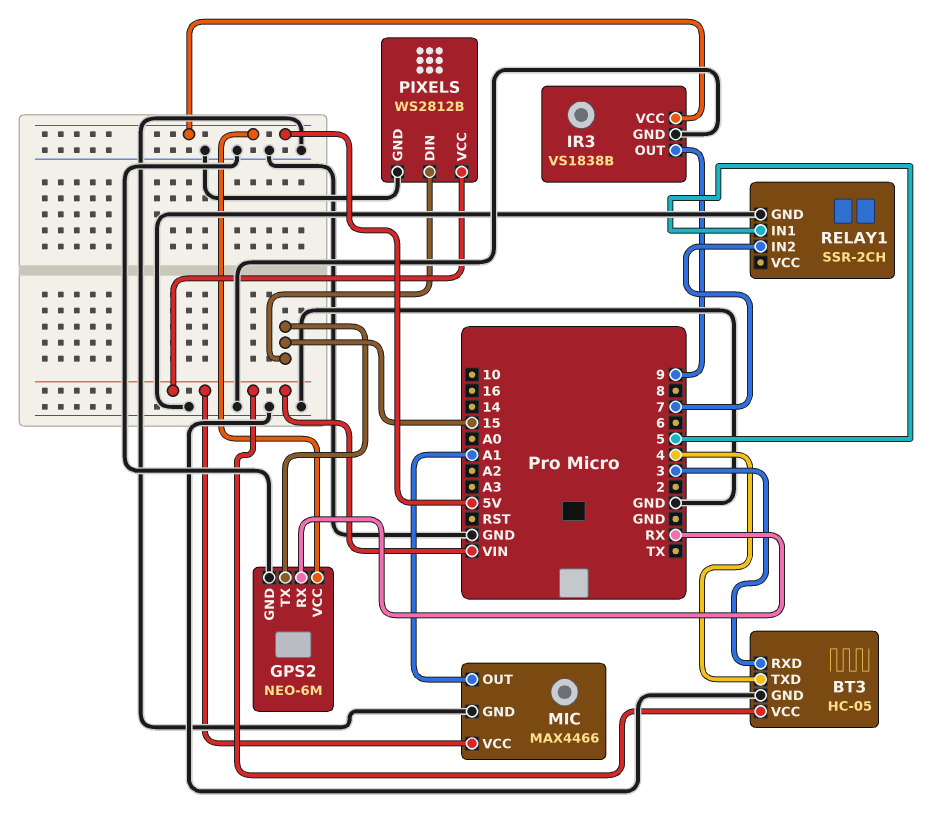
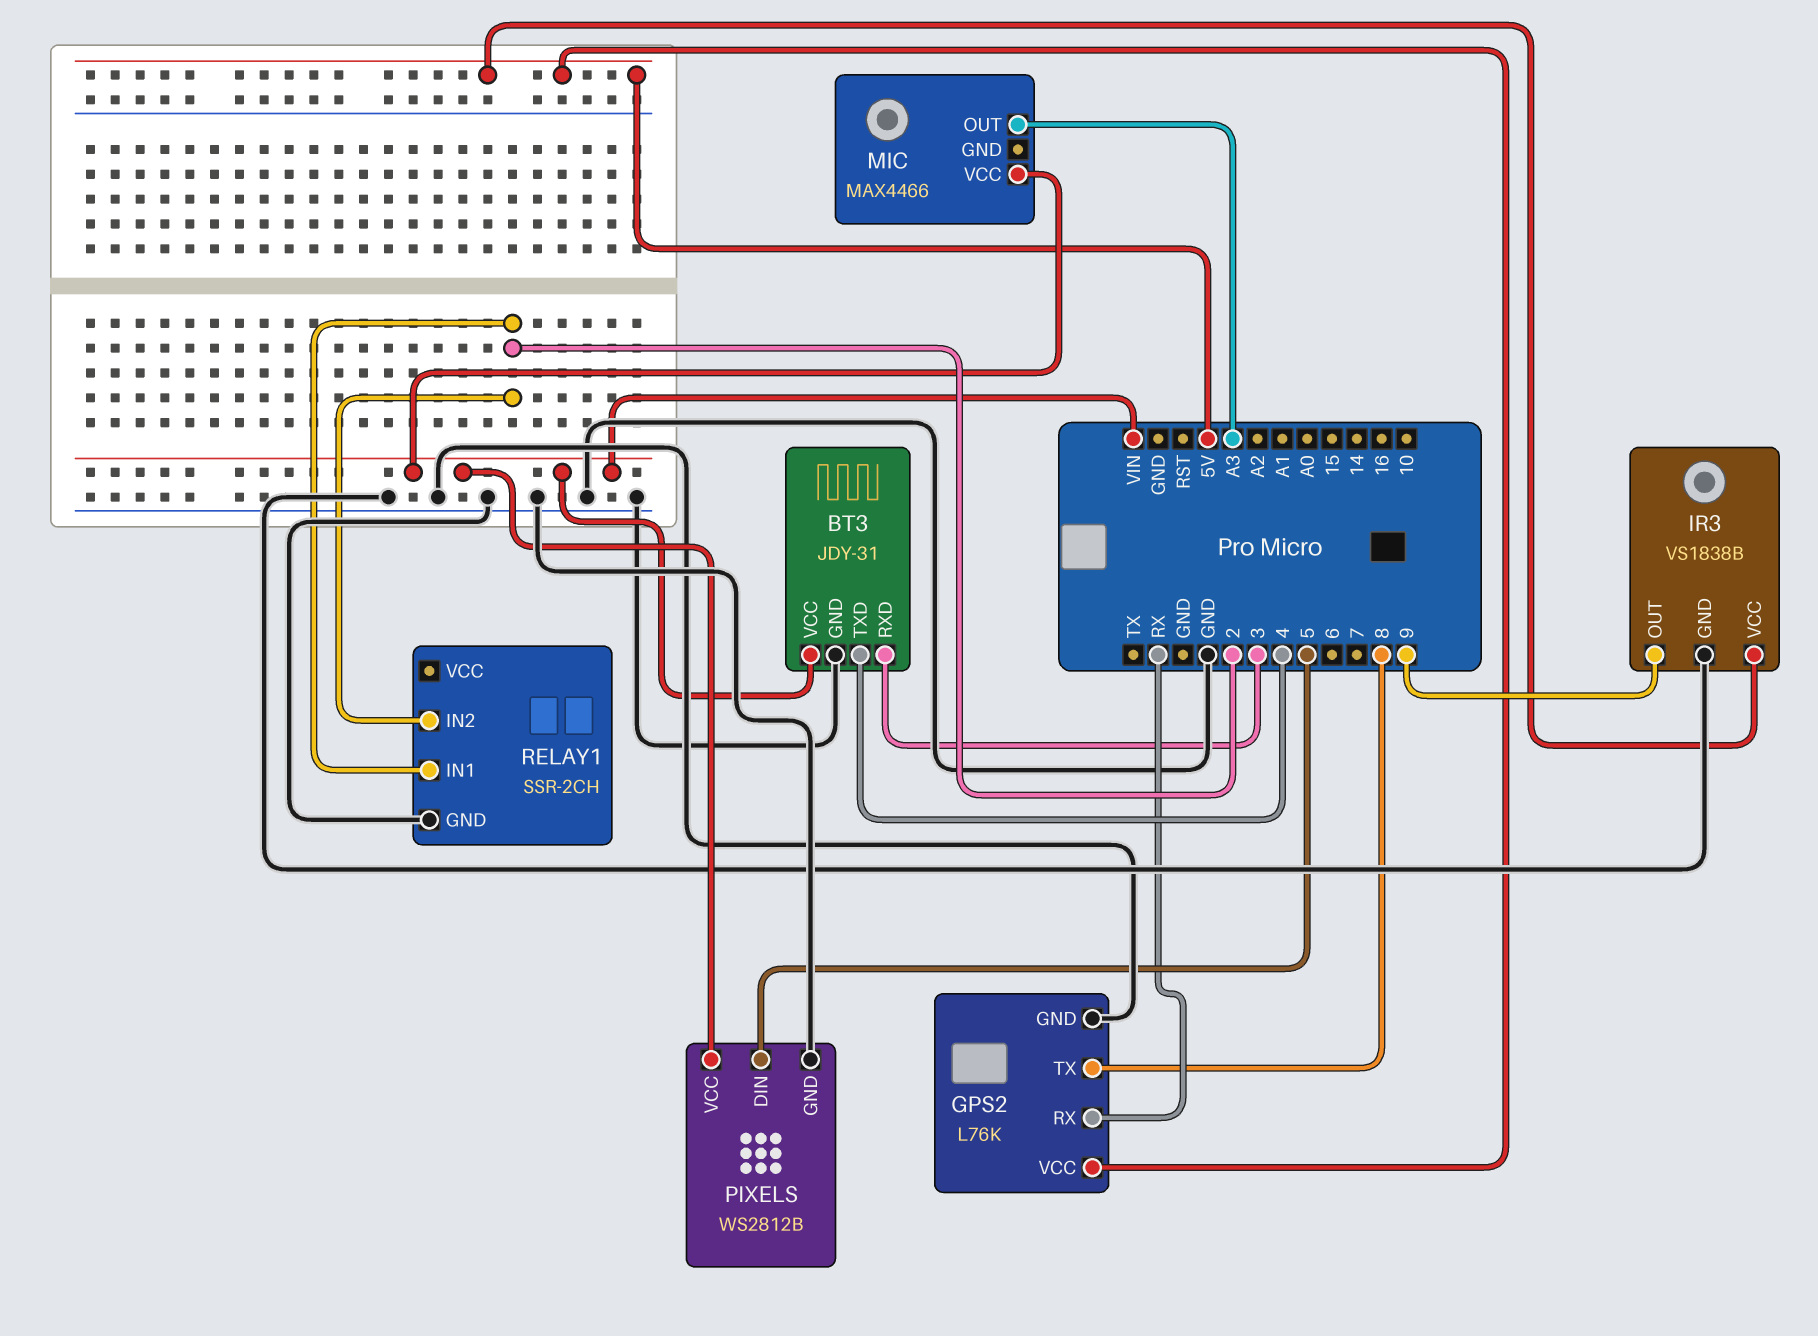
BT3: HC-05 -> JDY-31
GPS2: NEO-6M -> L76K
GPS2 pin TX: 15 -> 8
MIC pin GND: GND -> none
MIC pin OUT: A1 -> A3
PIXELS pin DIN: 15 -> 5
RELAY1 pin IN1: 5 -> 2
RELAY1 pin IN2: 7 -> 2

